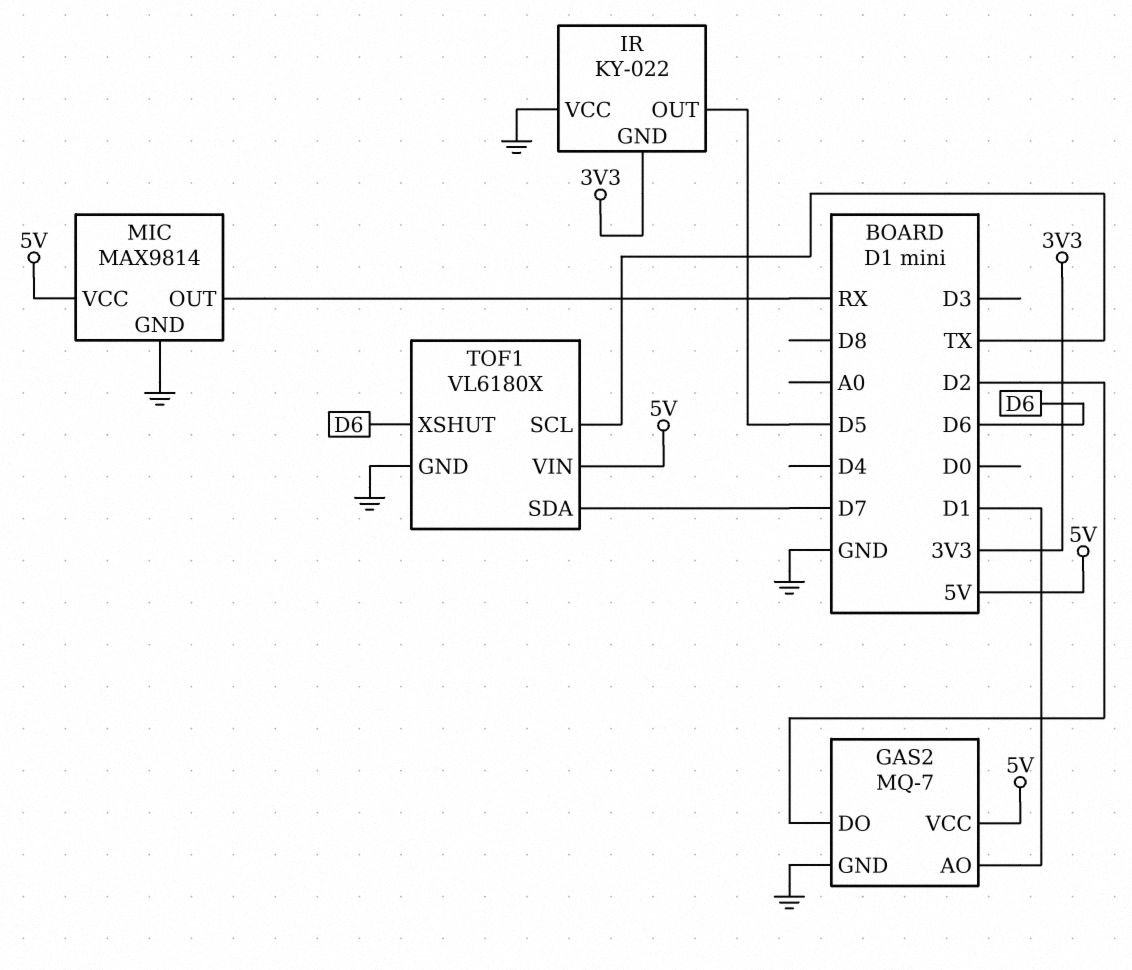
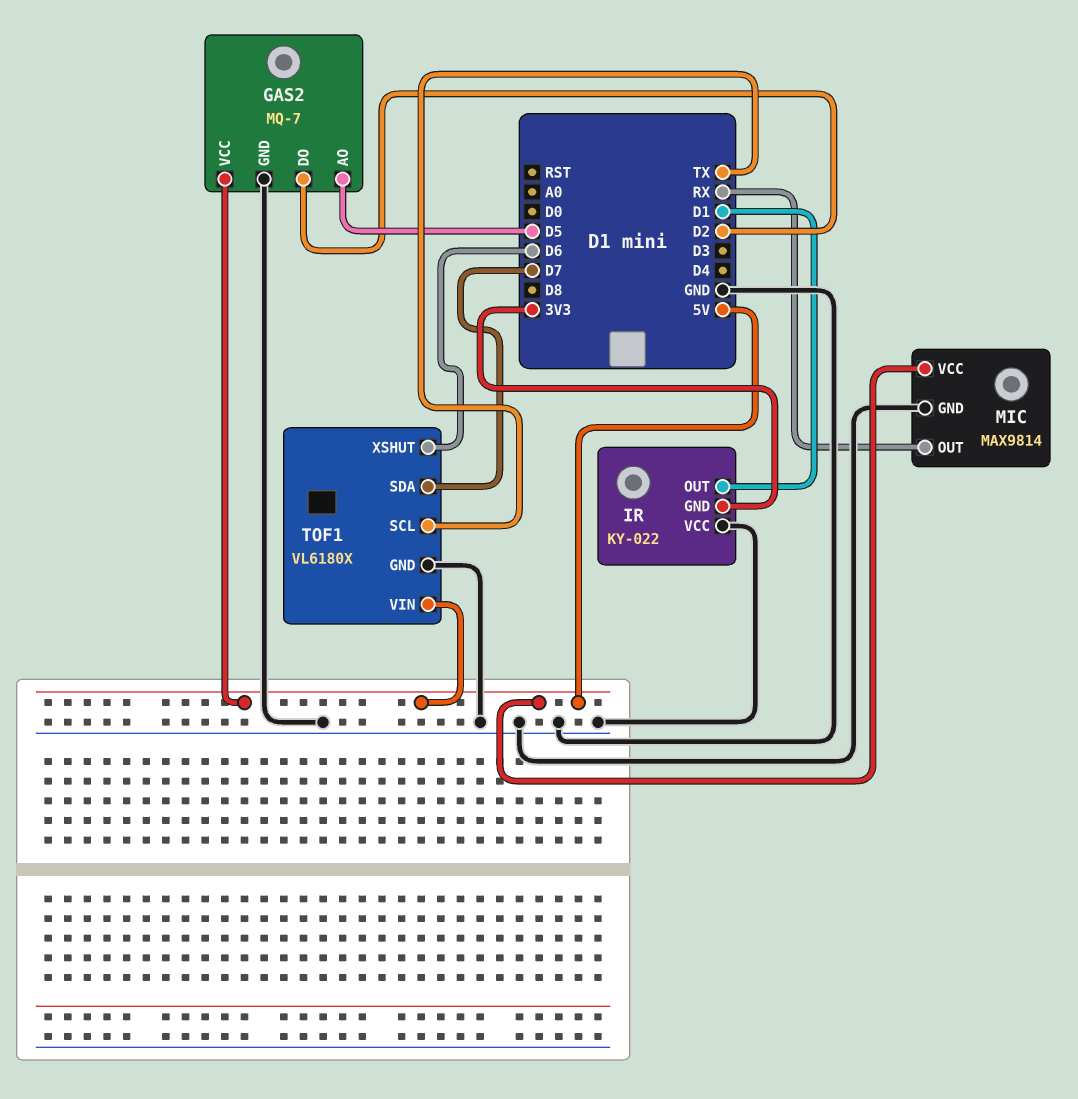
GAS2 pin AO: D1 -> D5
IR pin OUT: D5 -> D1

